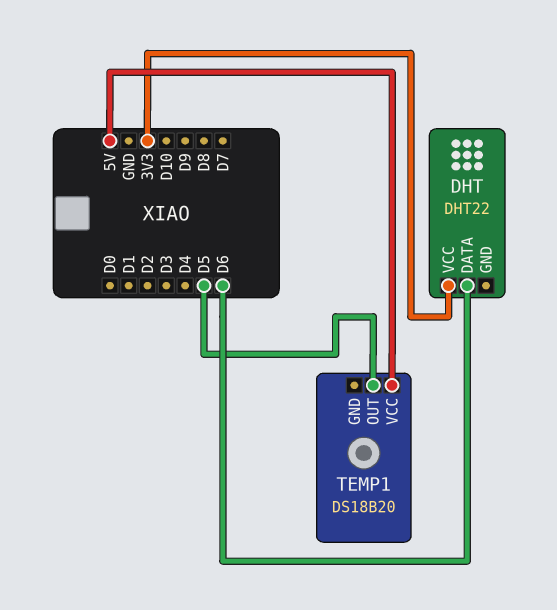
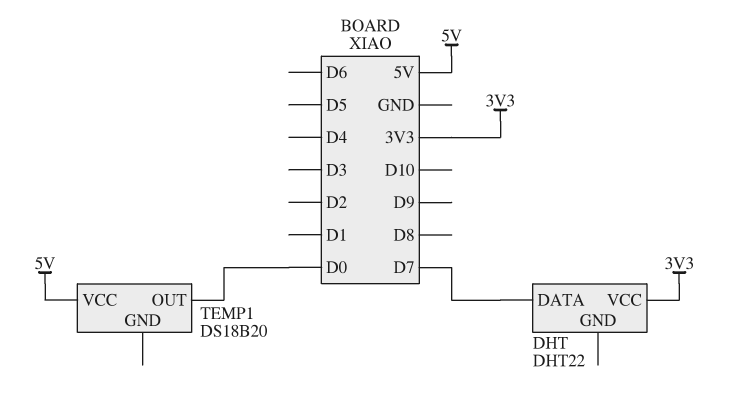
DHT pin DATA: D6 -> D7
TEMP1 pin OUT: D5 -> D0

